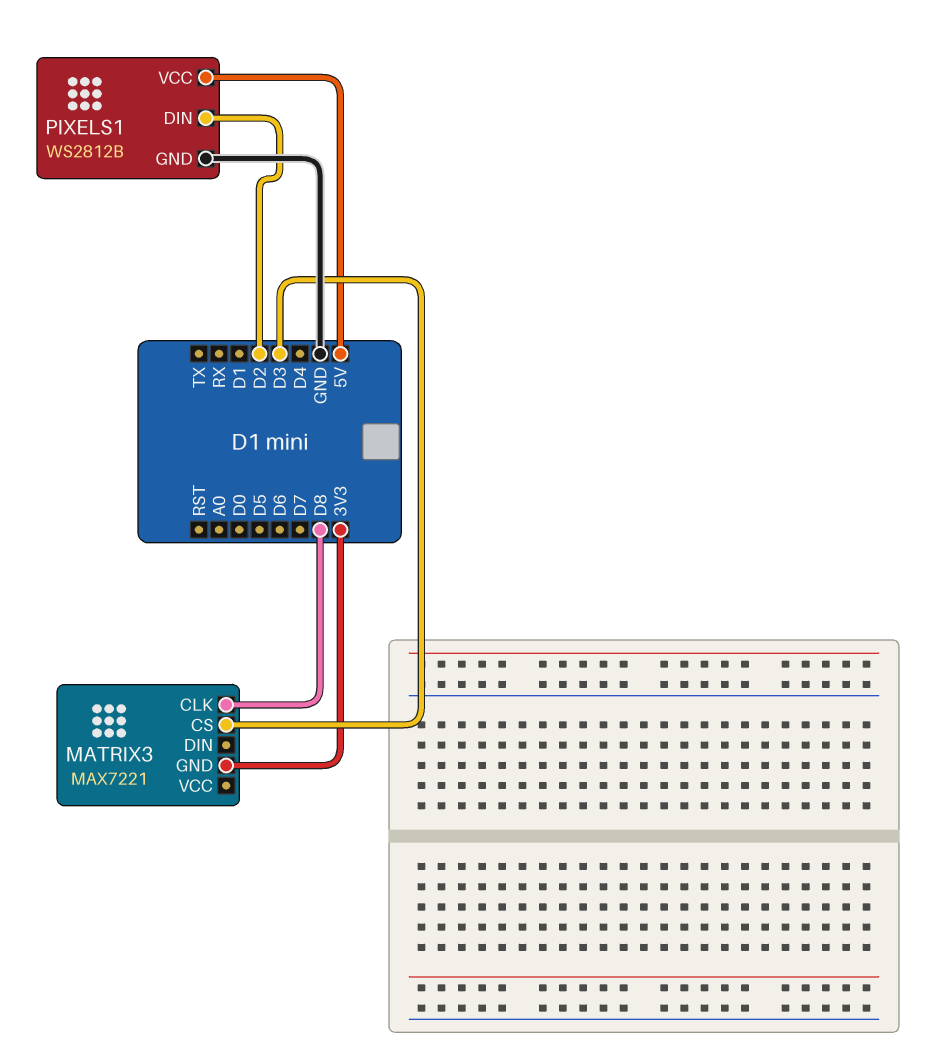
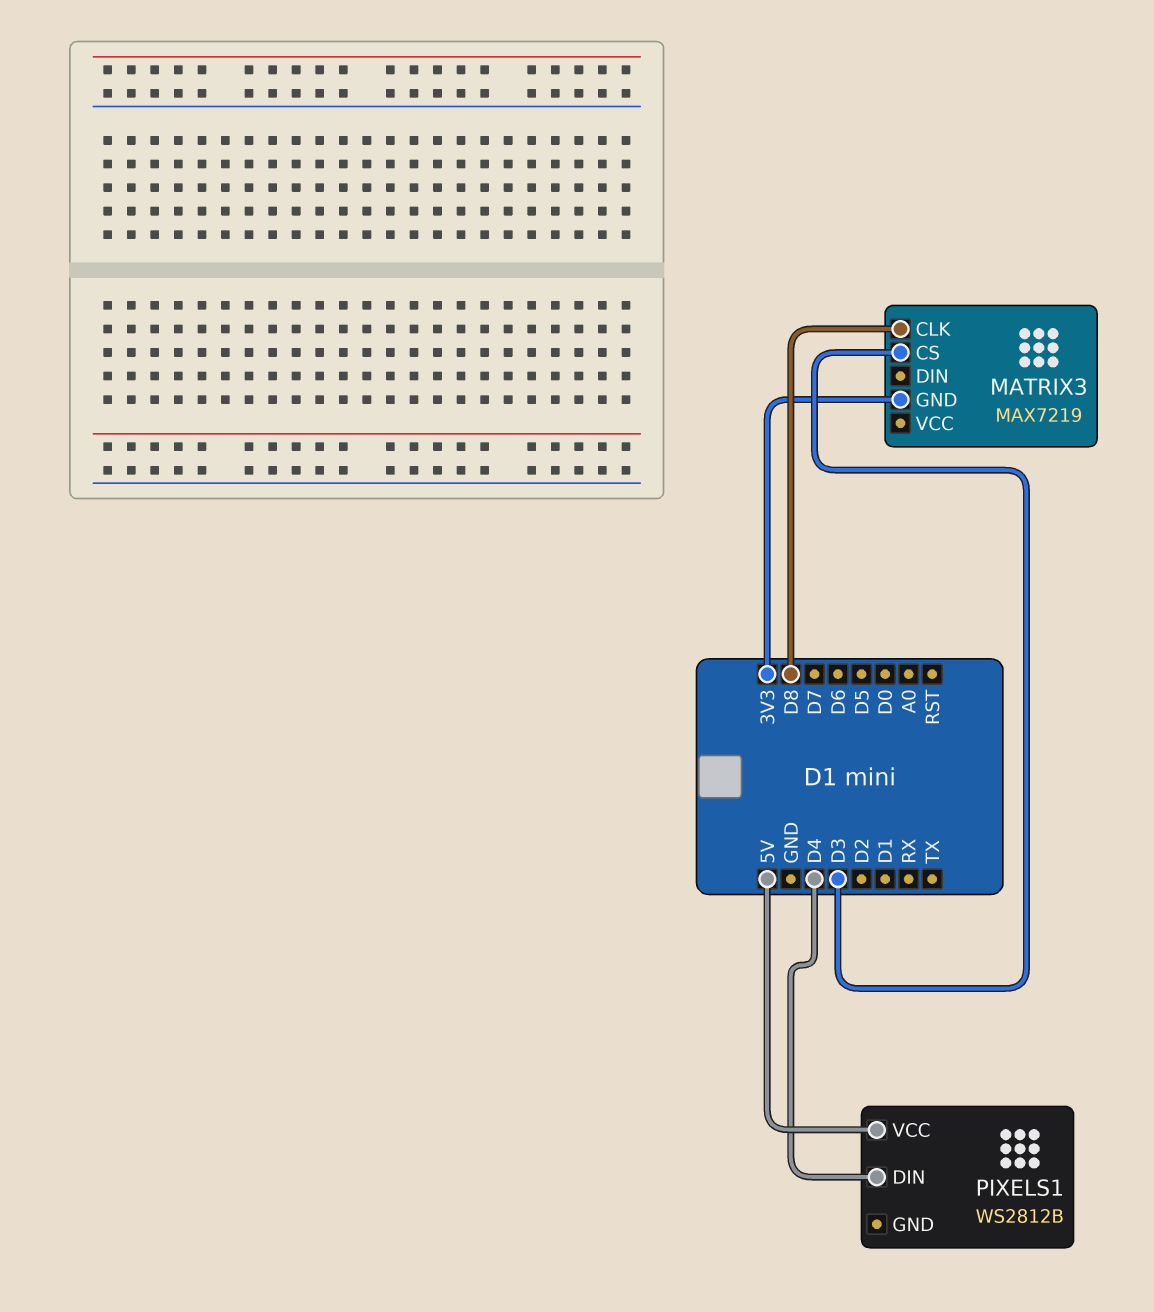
MATRIX3: MAX7221 -> MAX7219
PIXELS1 pin DIN: D2 -> D4
PIXELS1 pin GND: GND -> none

